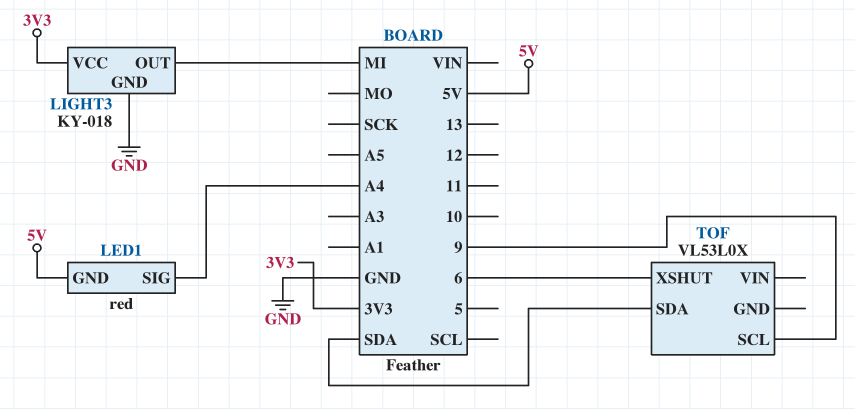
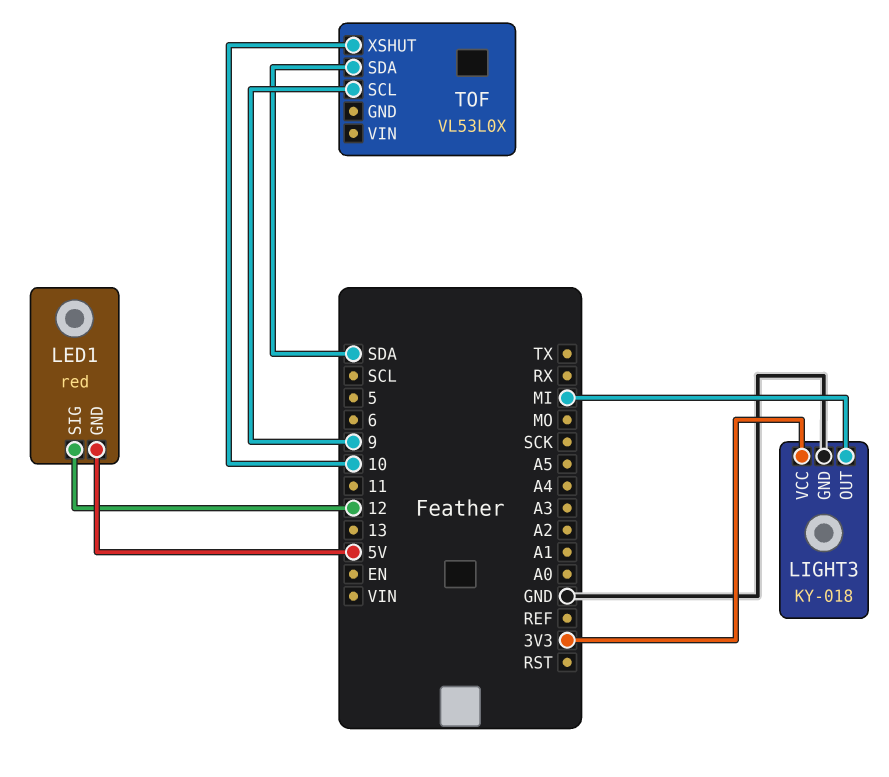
LED1 pin SIG: A4 -> 12
TOF pin XSHUT: 6 -> 10

